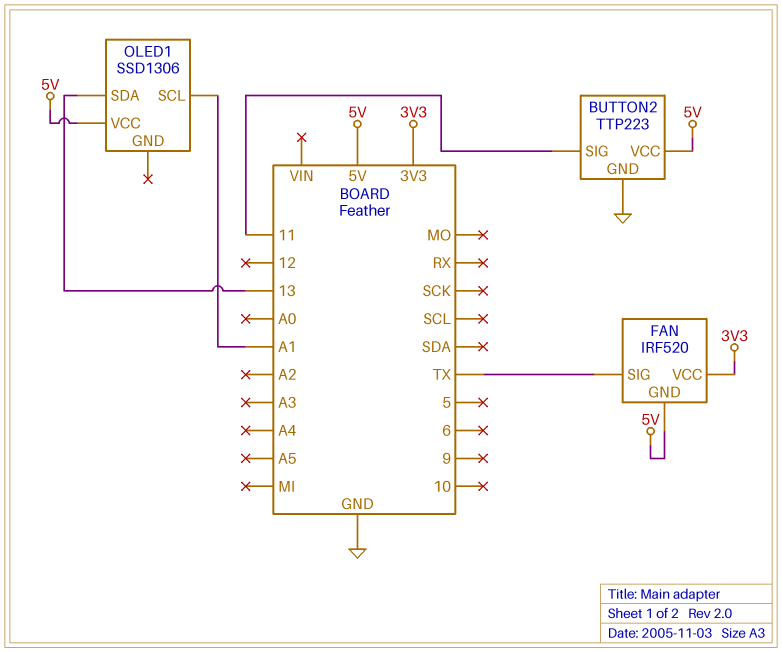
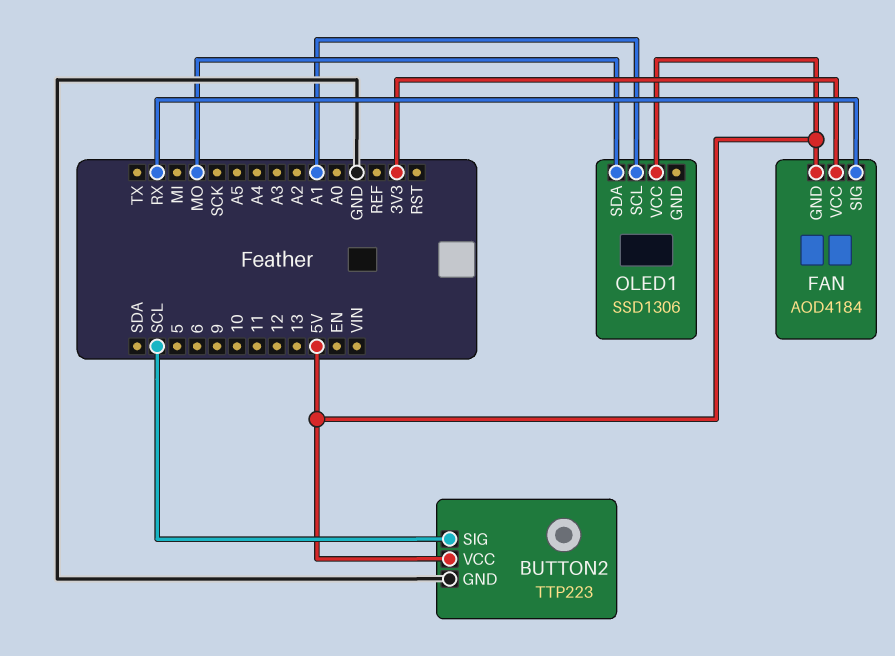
BUTTON2 pin SIG: 11 -> SCL
FAN: IRF520 -> AOD4184
FAN pin SIG: TX -> RX
OLED1 pin SDA: 13 -> MO

